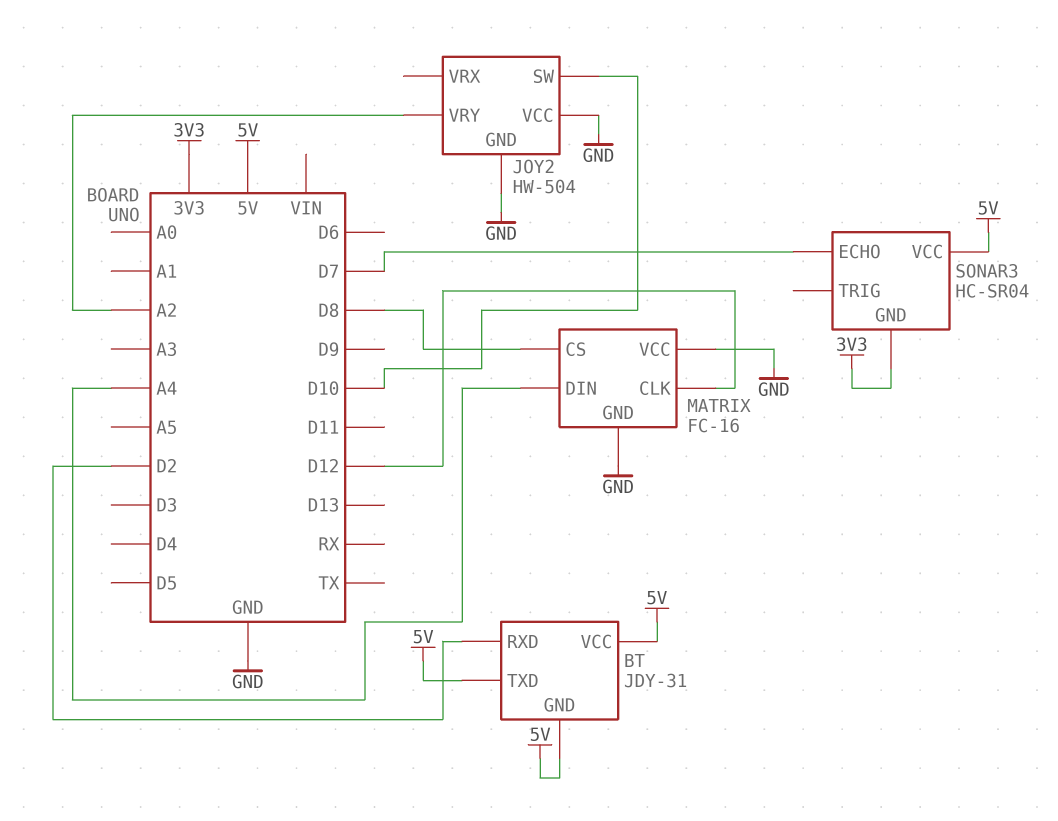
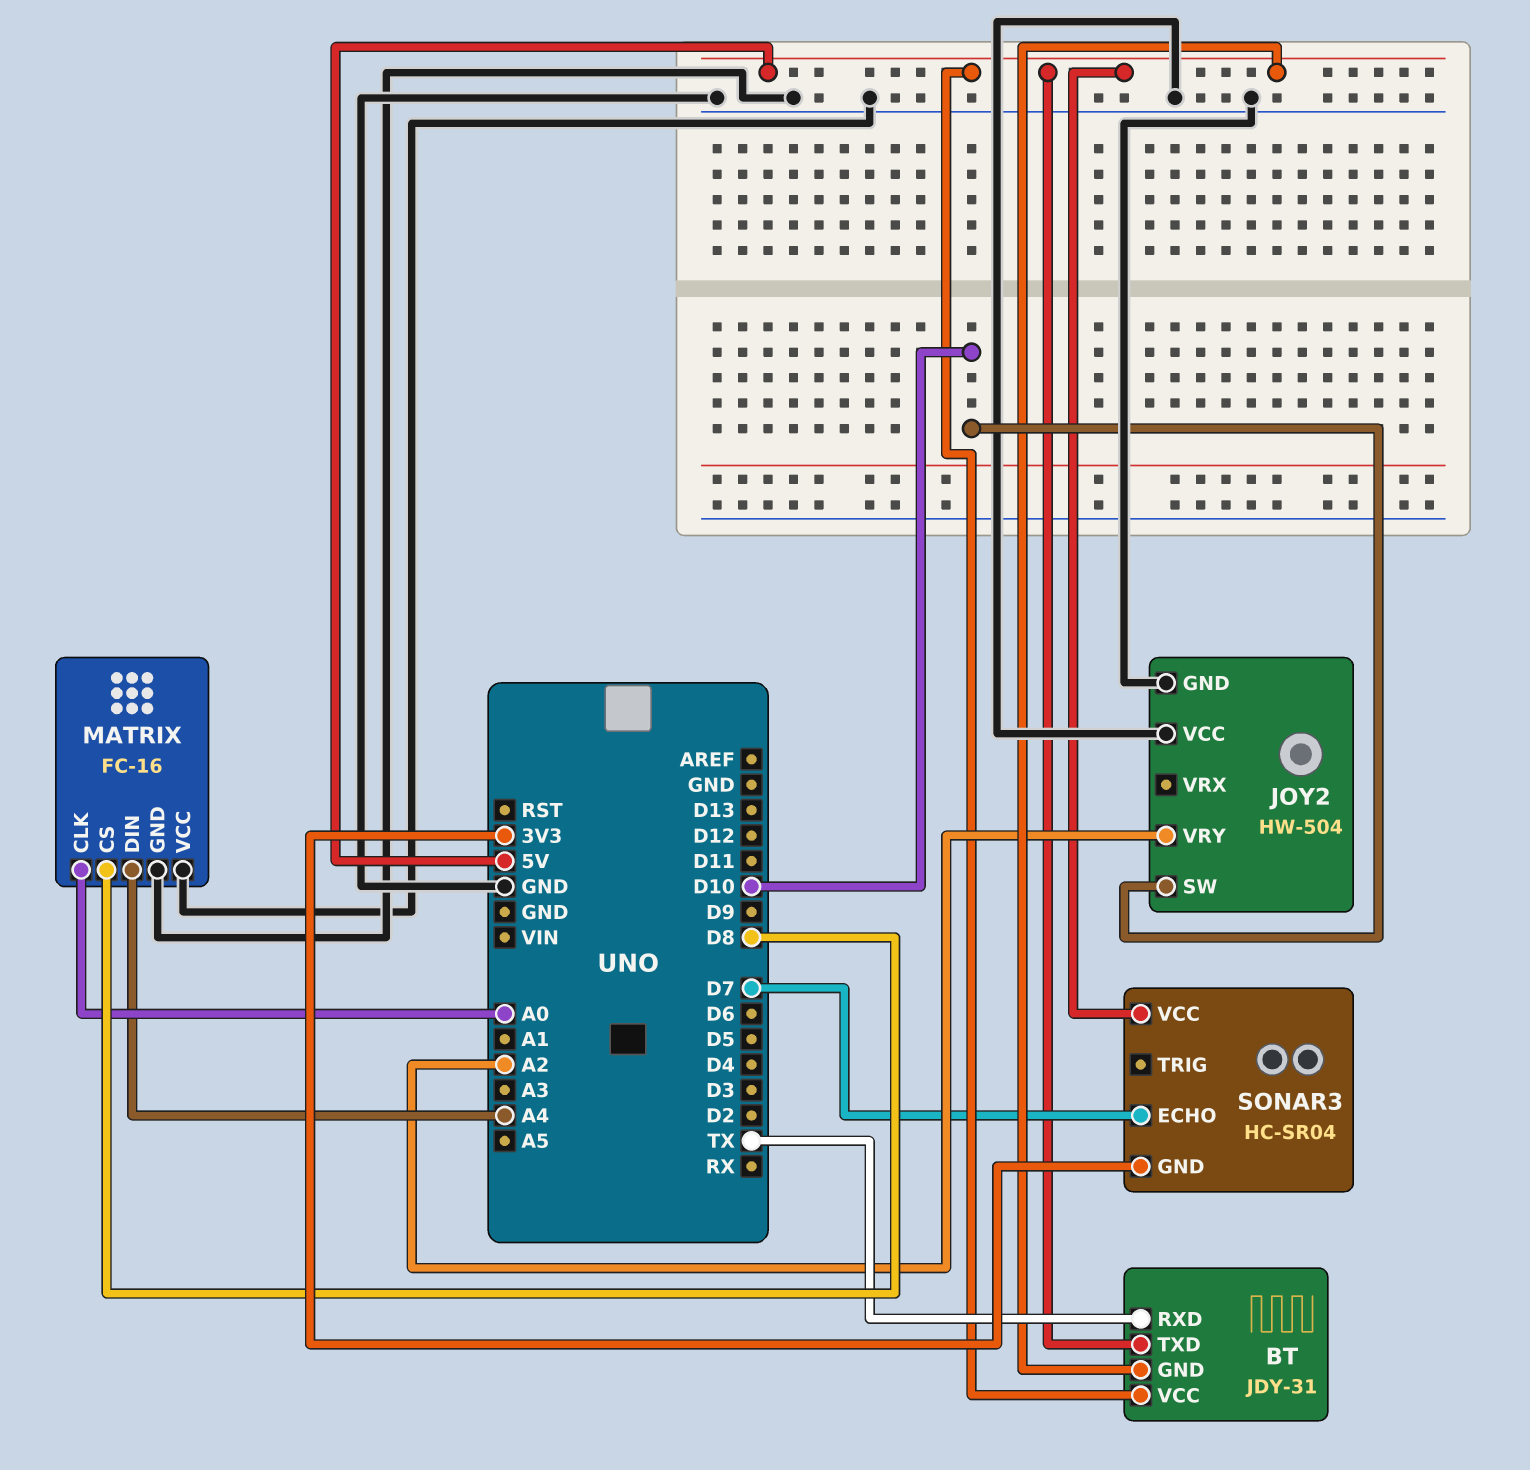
BT pin RXD: D2 -> TX
MATRIX pin CLK: D12 -> A0

